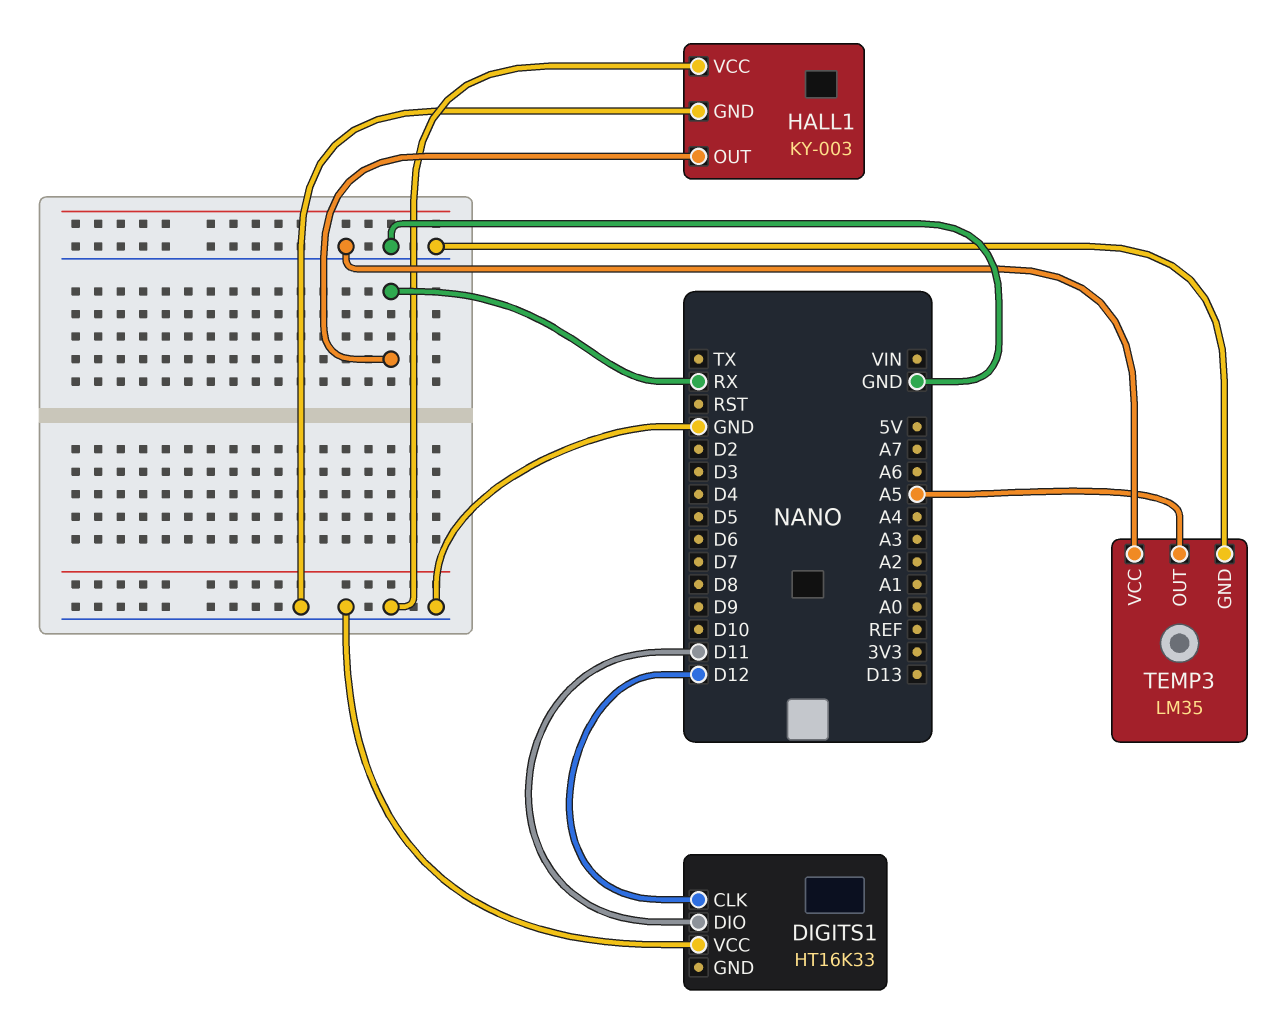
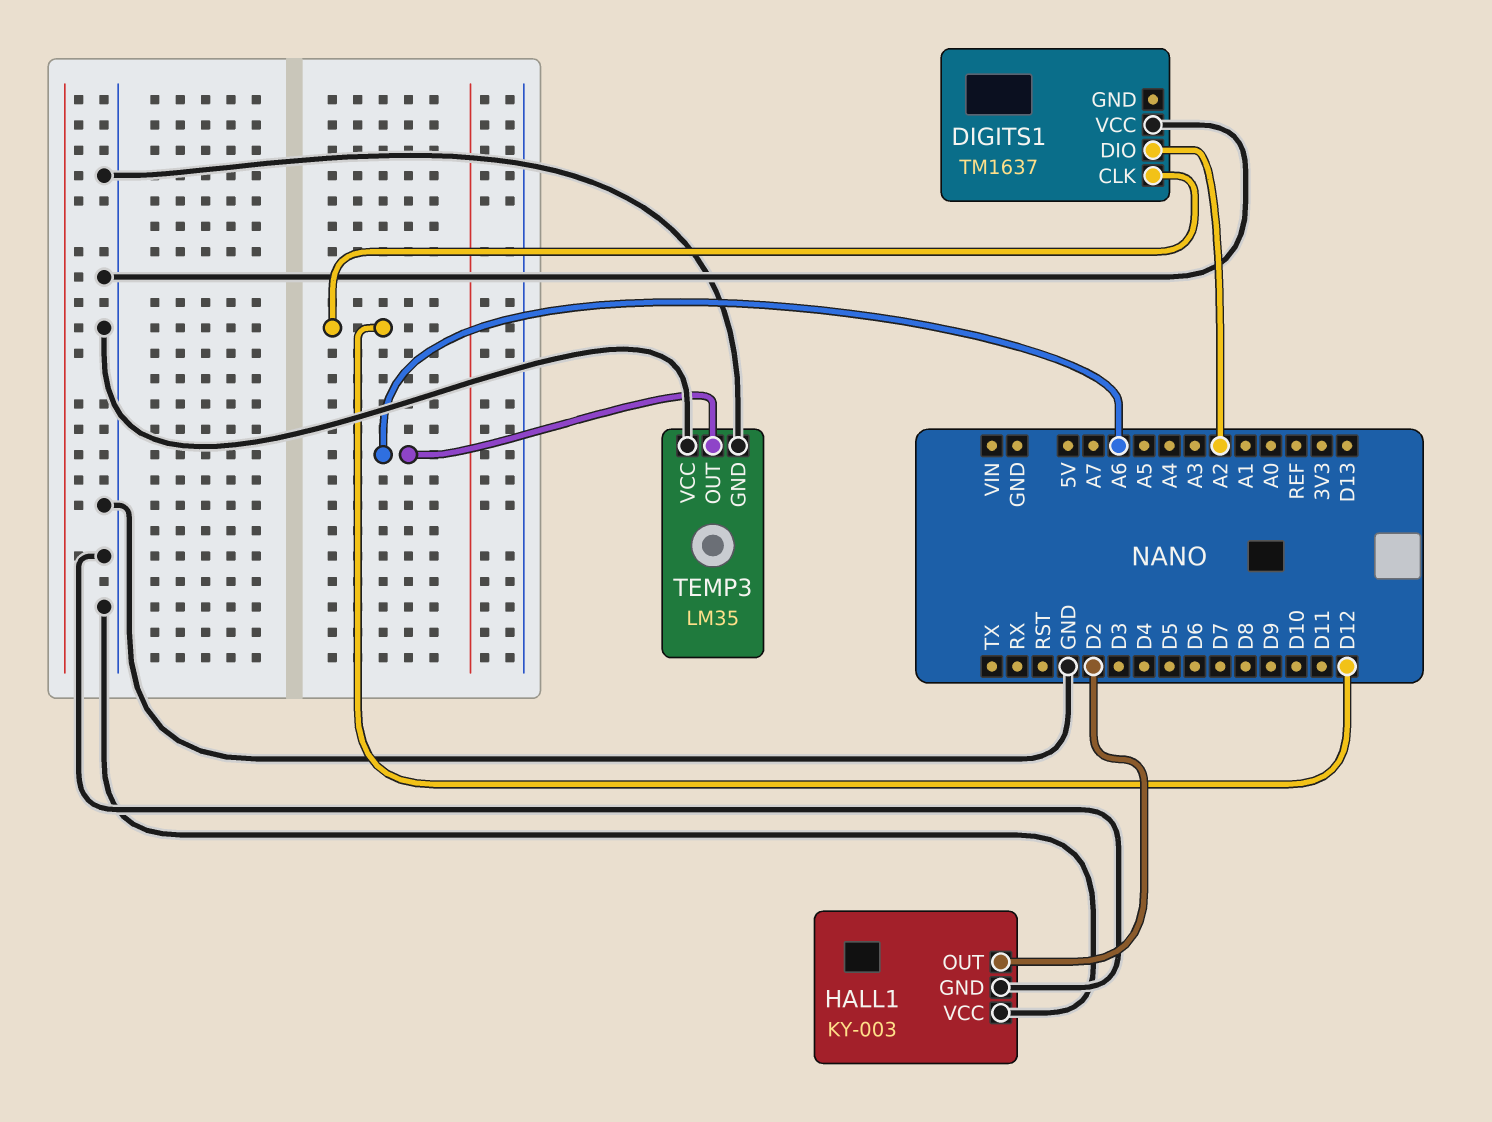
DIGITS1: HT16K33 -> TM1637
DIGITS1 pin DIO: D11 -> A2
HALL1 pin OUT: RX -> D2
TEMP3 pin OUT: A5 -> A6

